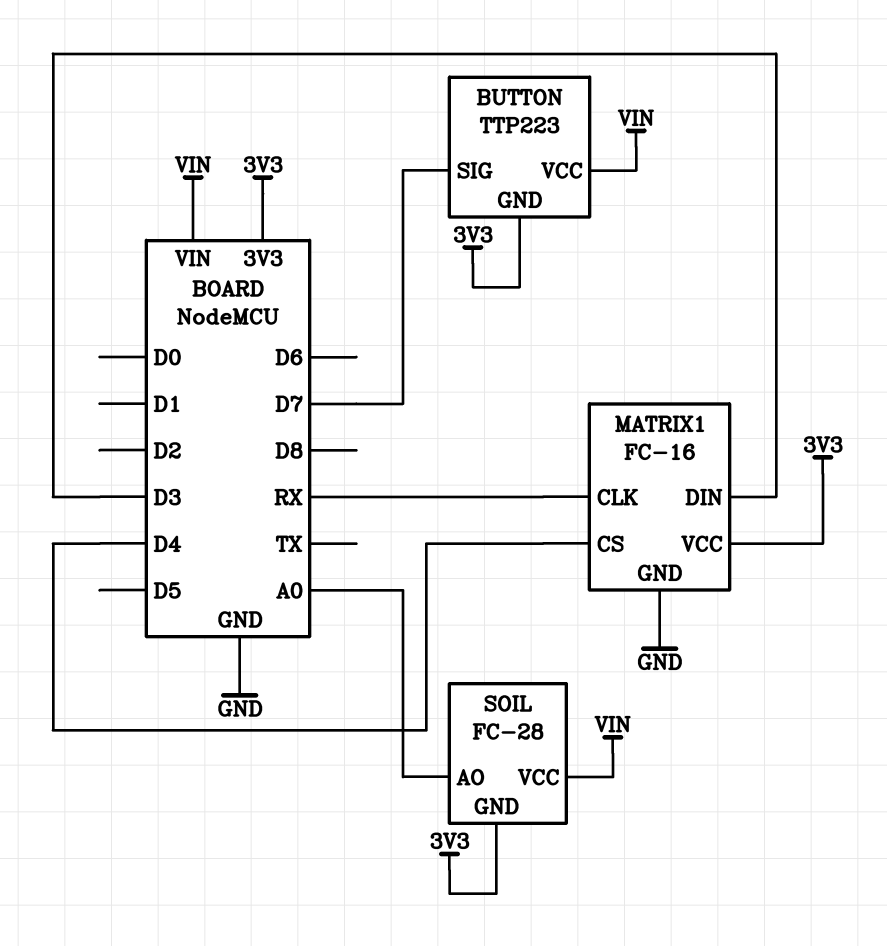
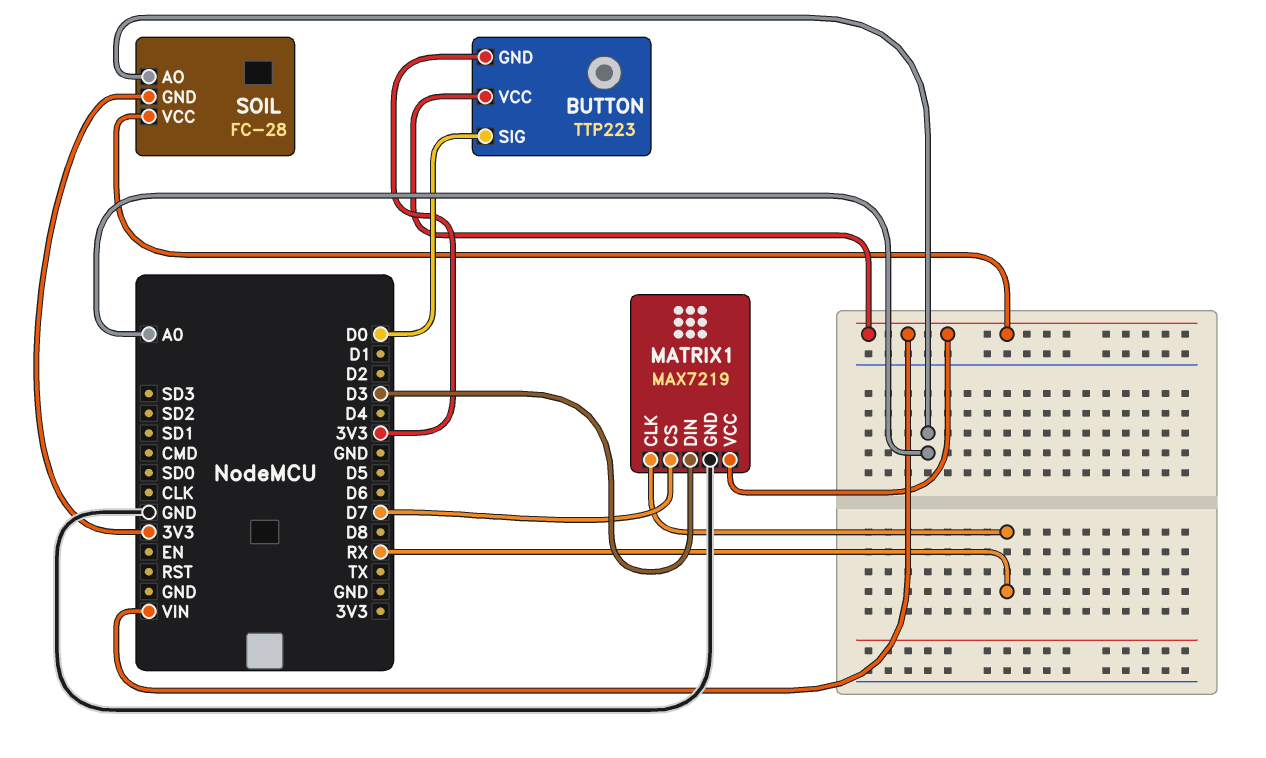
BUTTON pin SIG: D7 -> D0
MATRIX1: FC-16 -> MAX7219
MATRIX1 pin CS: D4 -> D7
MATRIX1 pin VCC: 3V3 -> VIN

